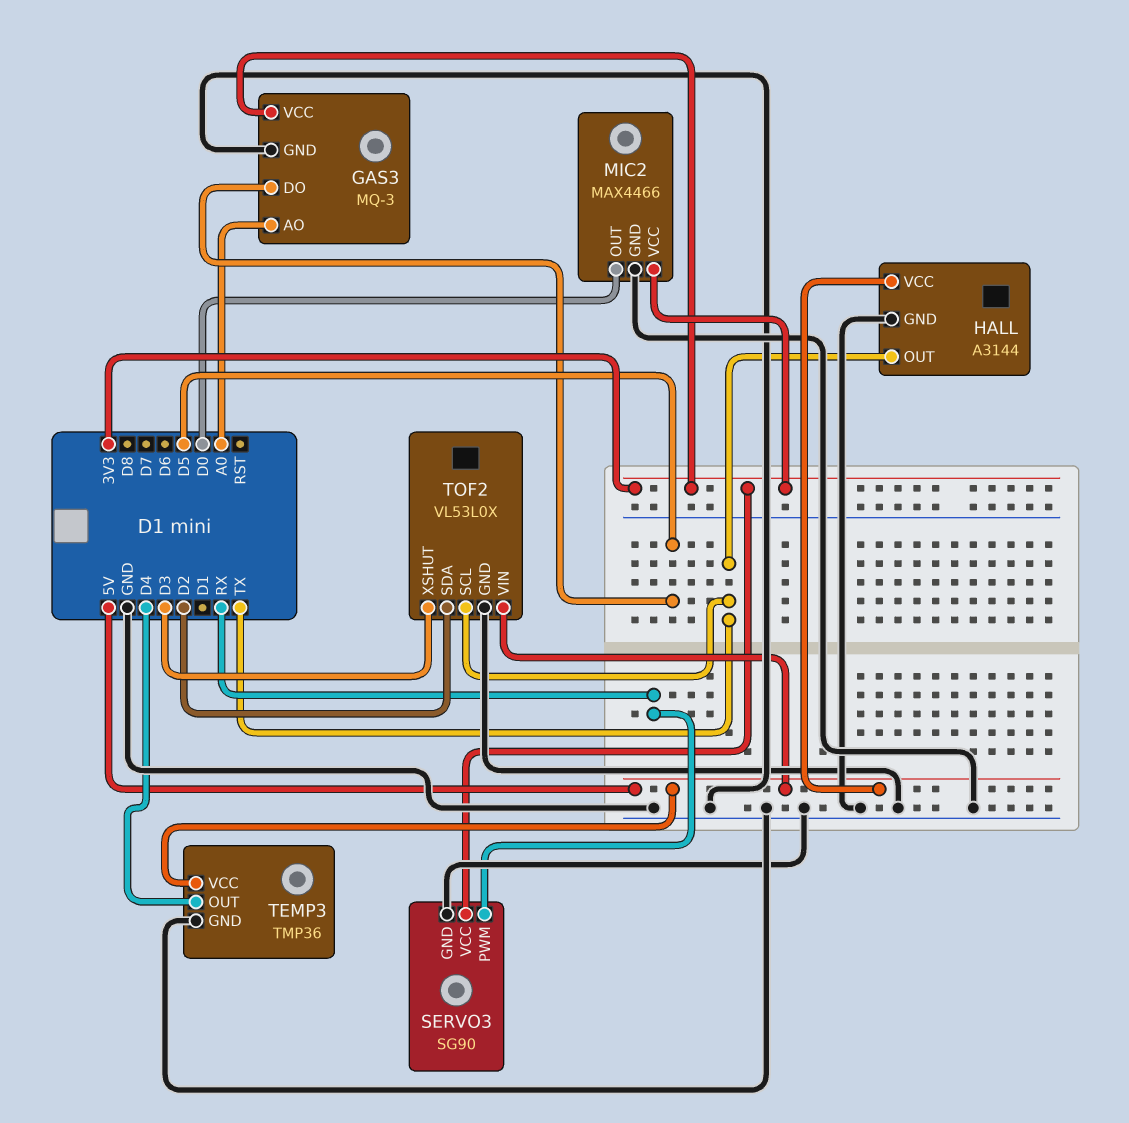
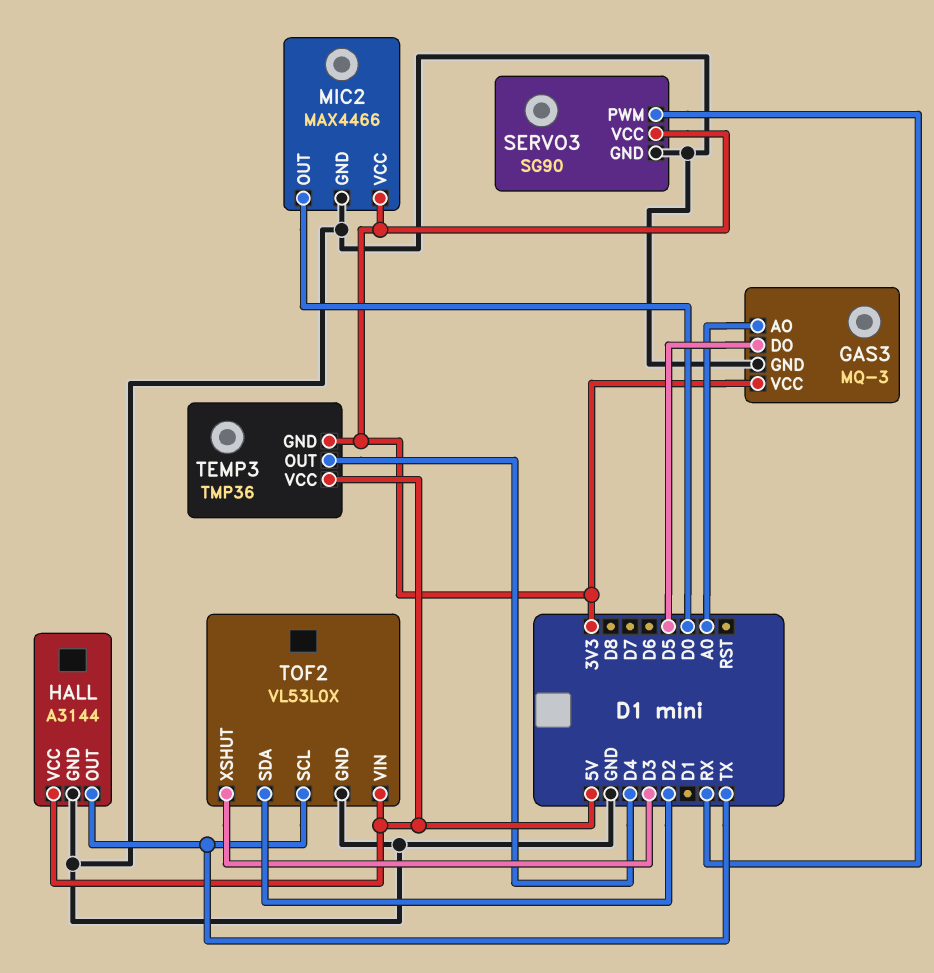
TEMP3 pin GND: GND -> 3V3

